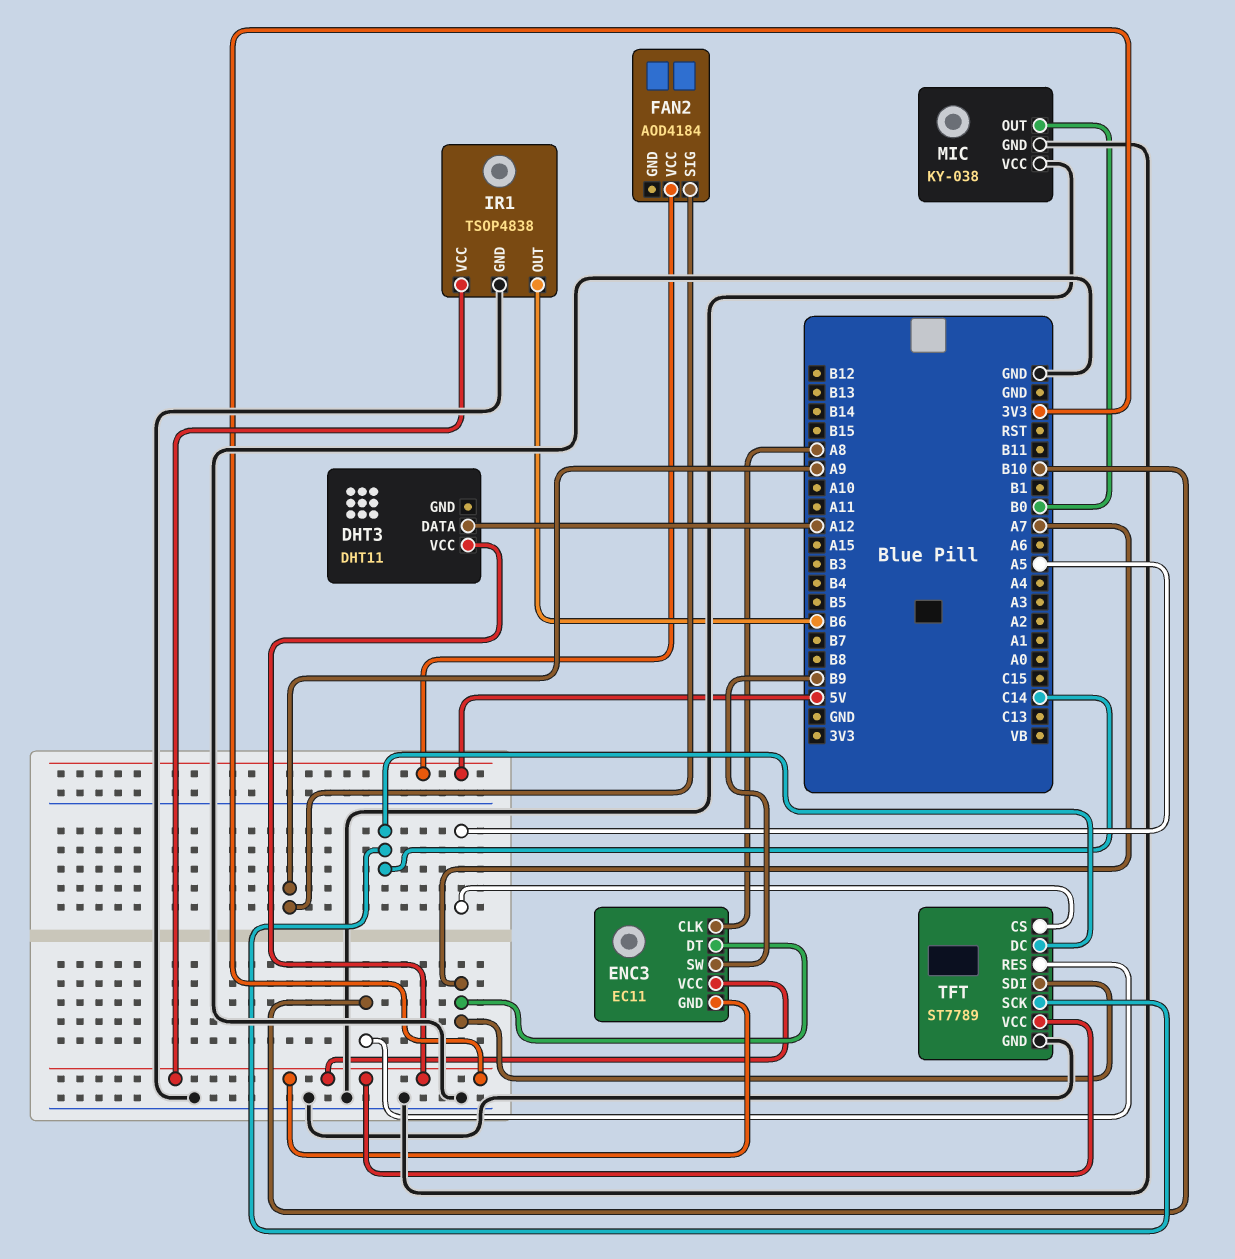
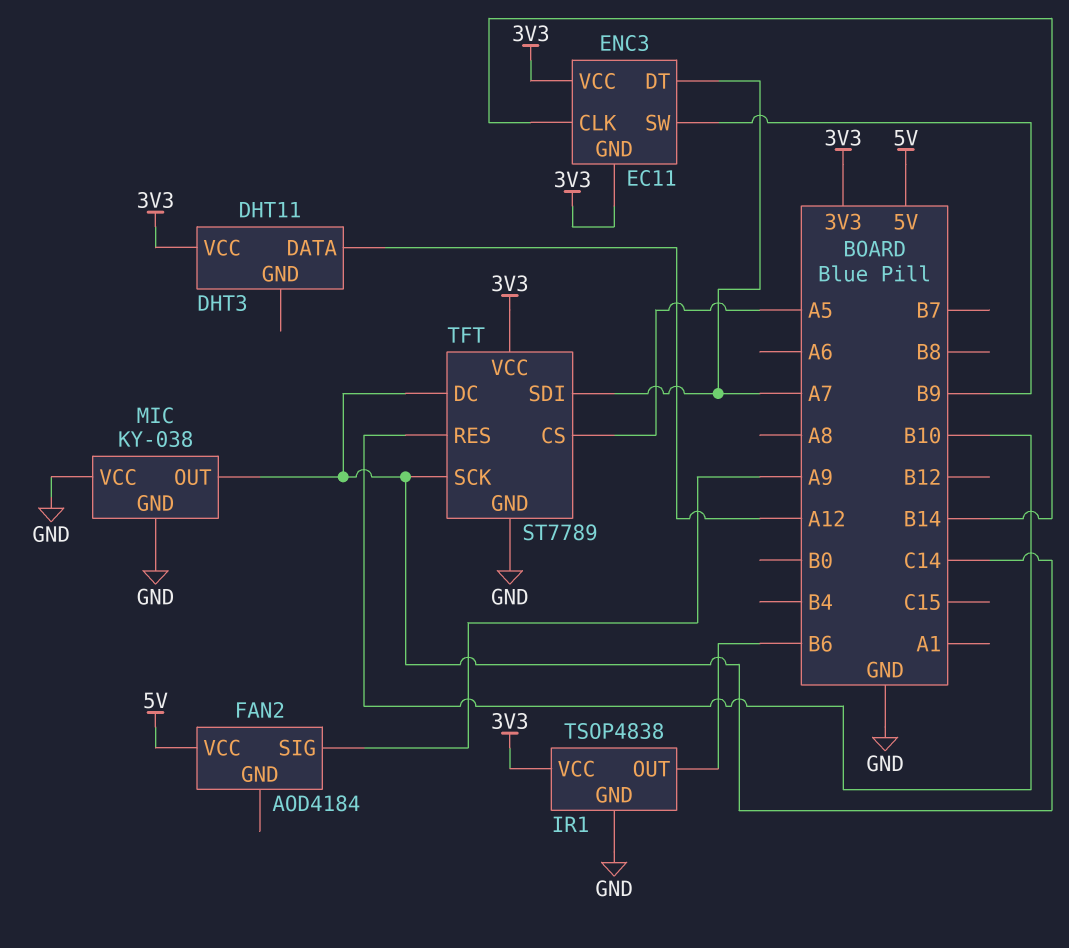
ENC3 pin CLK: A8 -> B14
MIC pin OUT: B0 -> C14

